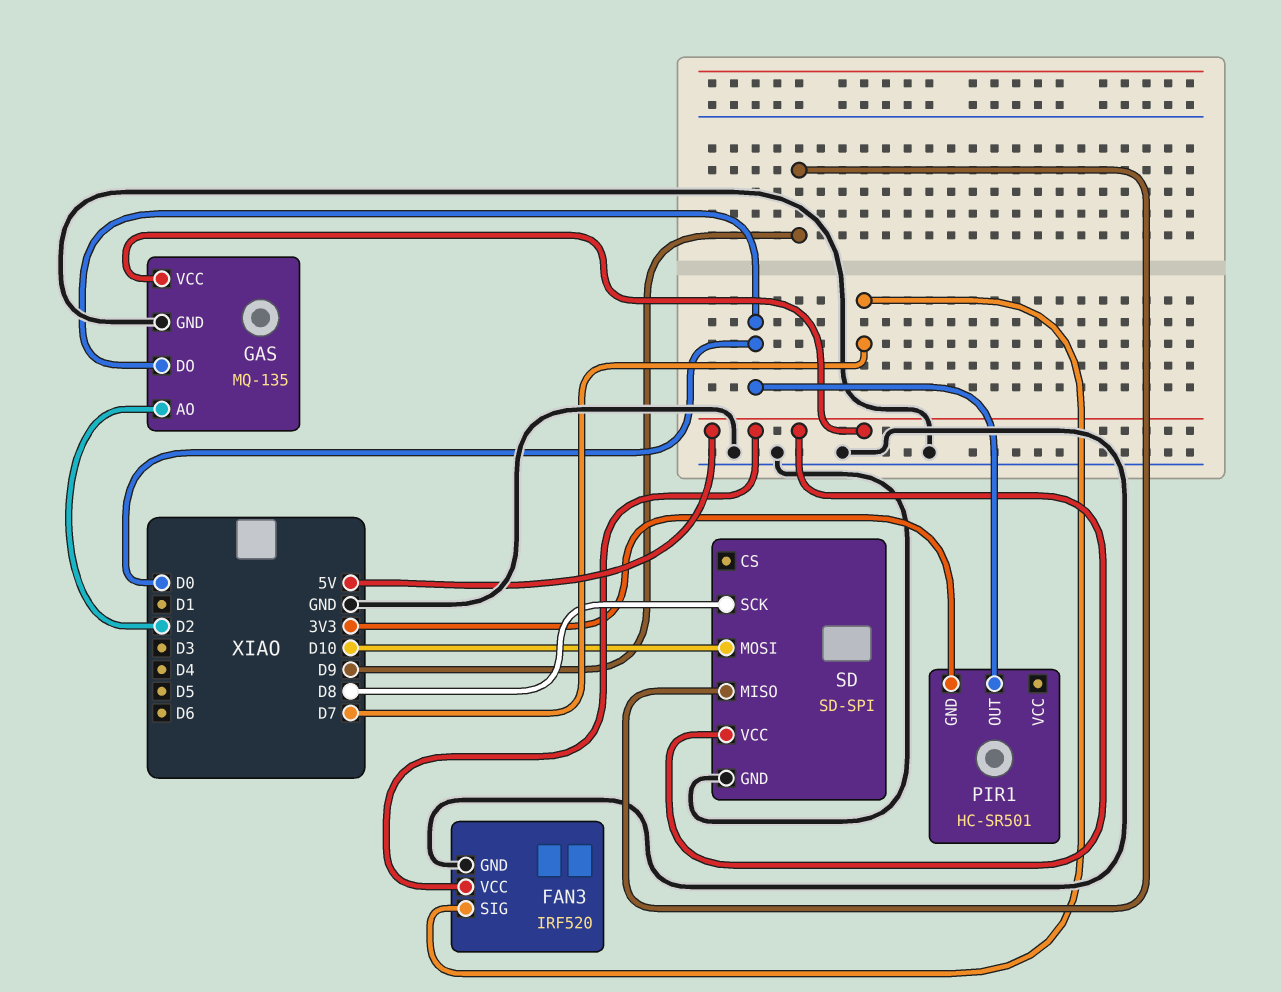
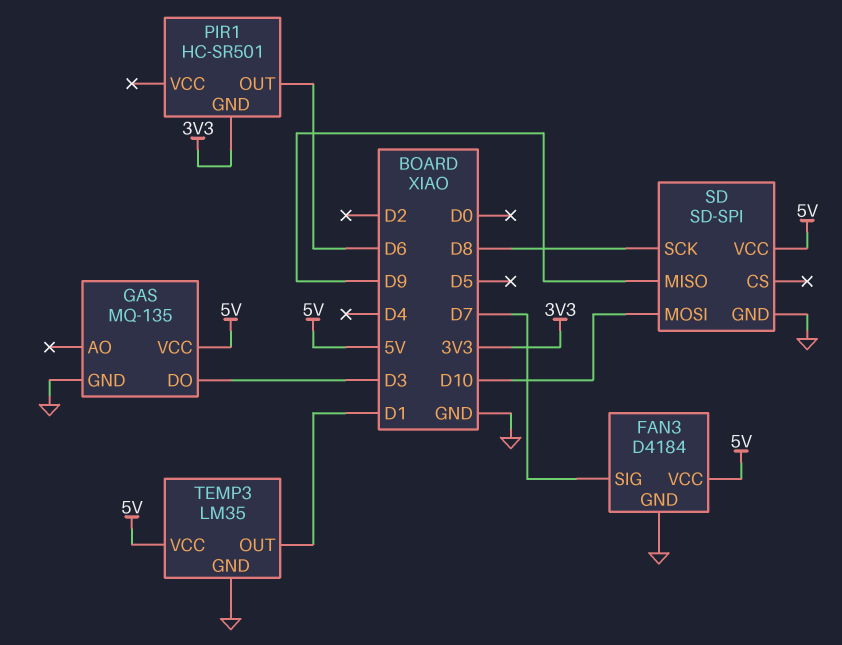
FAN3: IRF520 -> D4184
GAS pin AO: D2 -> none
GAS pin DO: D0 -> D3
PIR1 pin OUT: D0 -> D6
TEMP3: none -> LM35
TEMP3 pin GND: none -> GND
TEMP3 pin OUT: none -> D1
TEMP3 pin VCC: none -> 5V

